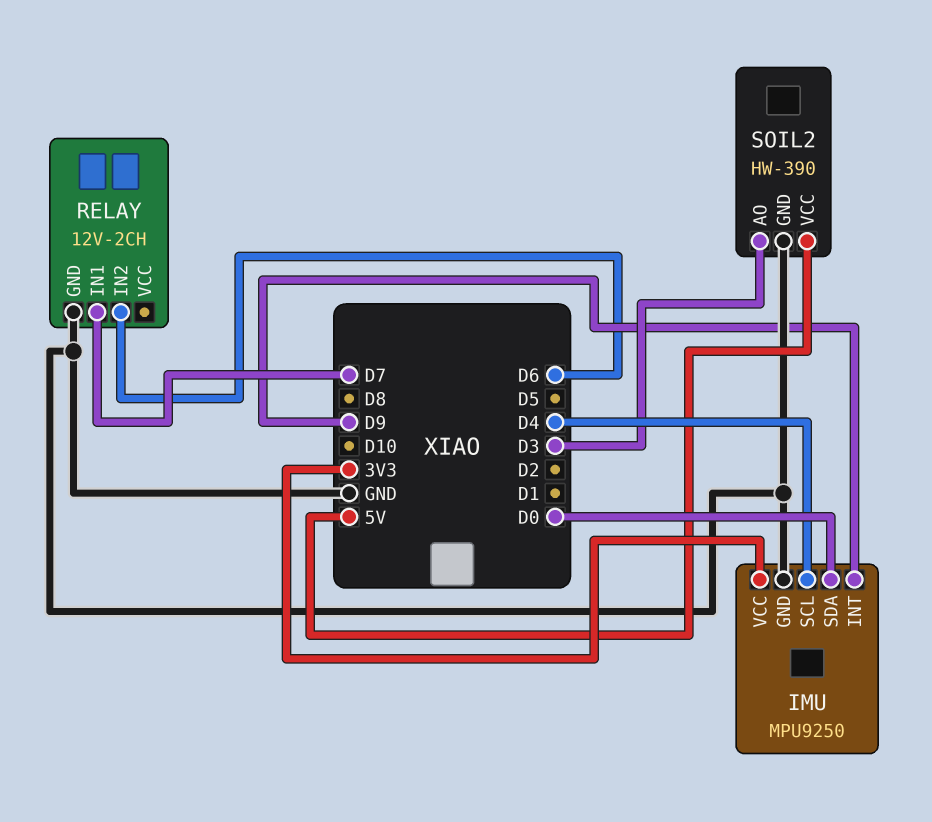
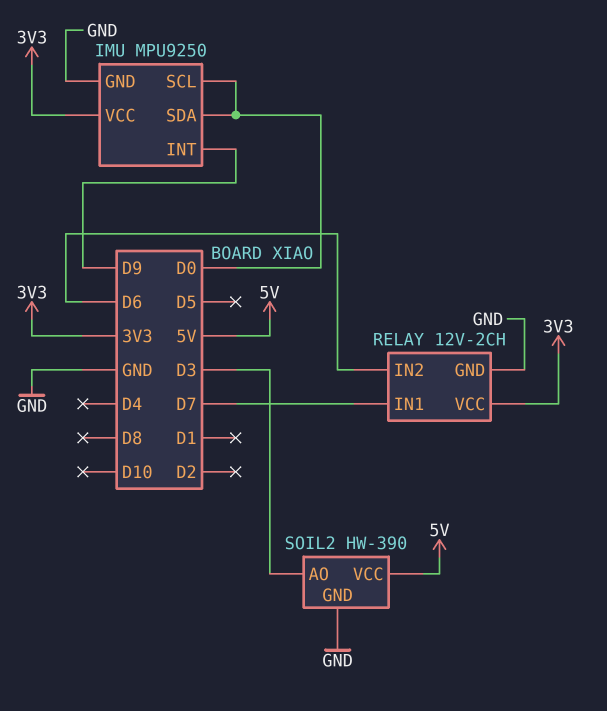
IMU pin SCL: D4 -> D0
RELAY pin VCC: none -> 3V3

